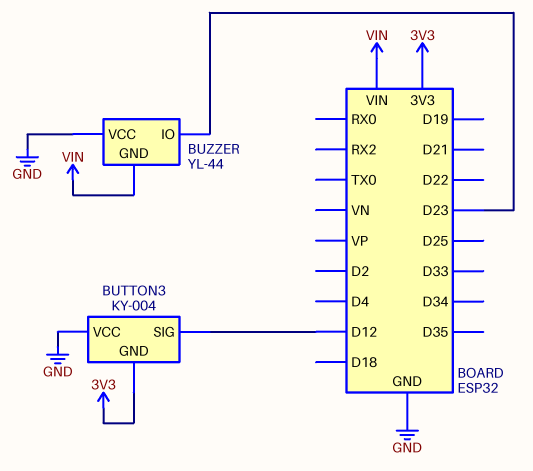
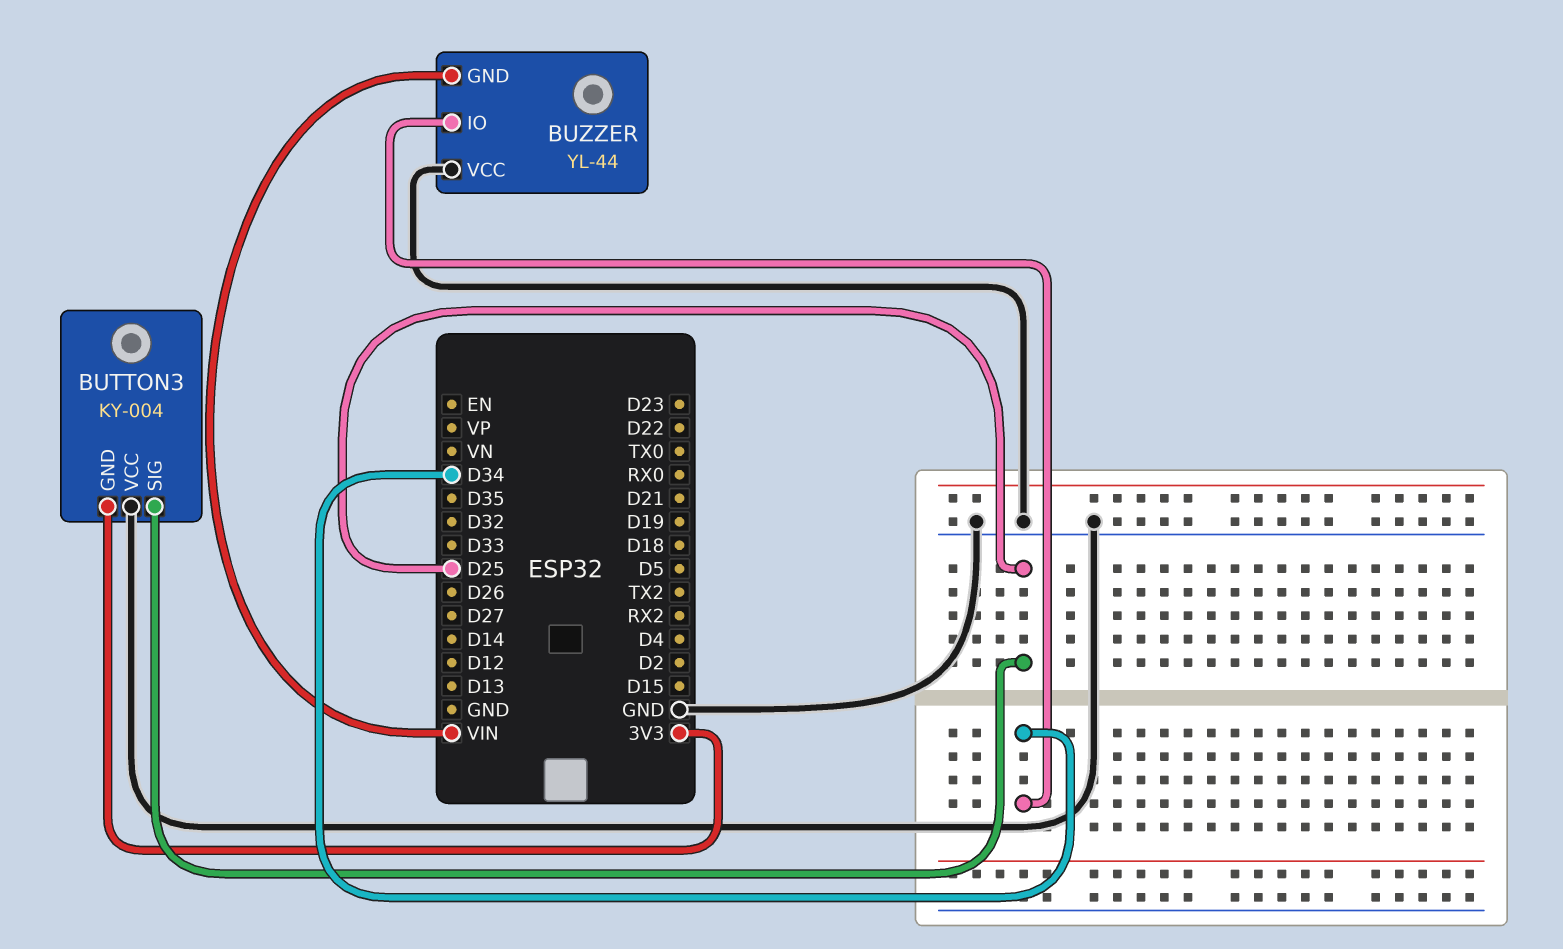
BUTTON3 pin SIG: D12 -> D25
BUZZER pin IO: D23 -> D34

